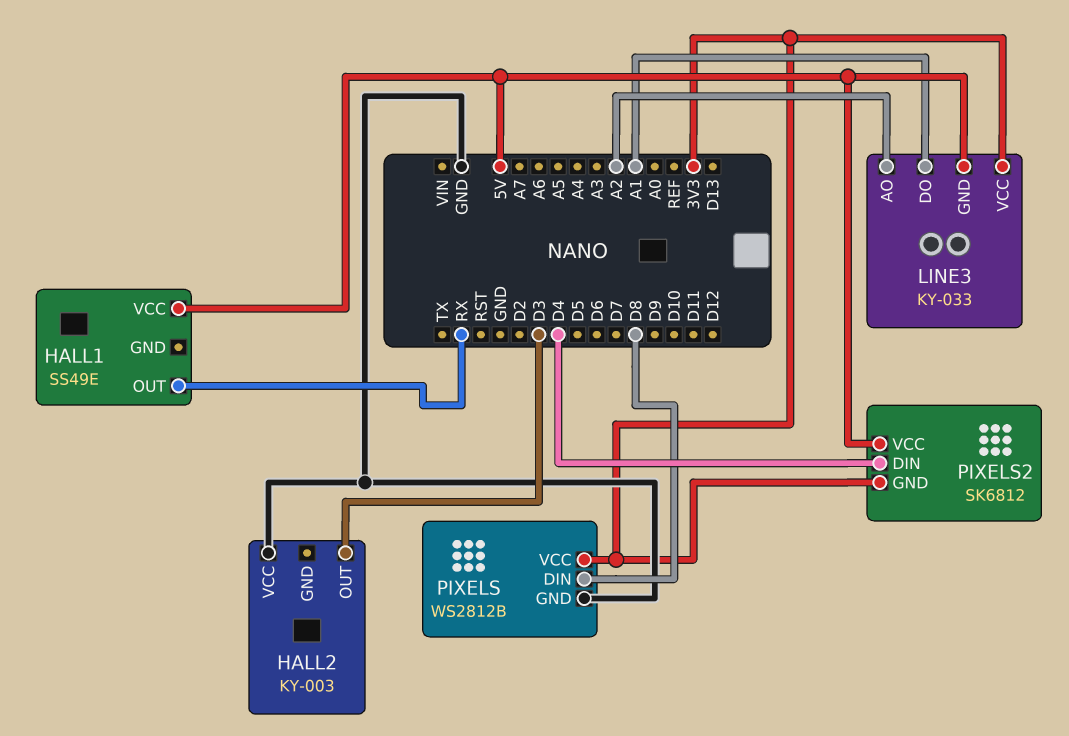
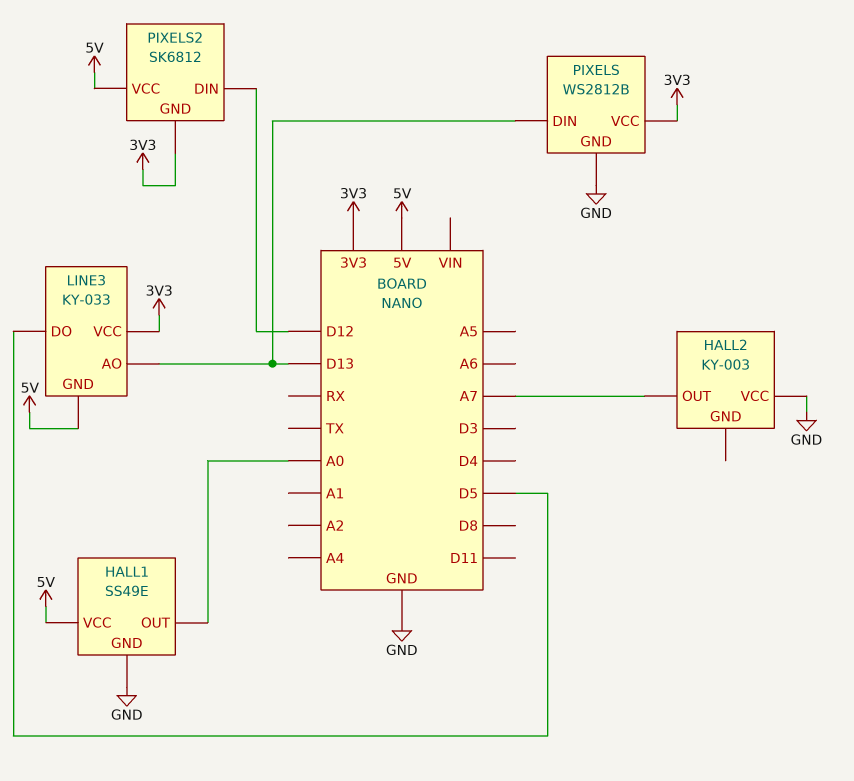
HALL1 pin GND: none -> GND
HALL1 pin OUT: RX -> A0
HALL2 pin OUT: D3 -> A7
LINE3 pin AO: A2 -> D13
LINE3 pin DO: A1 -> D5
PIXELS pin DIN: D8 -> D13
PIXELS2 pin DIN: D4 -> D12

